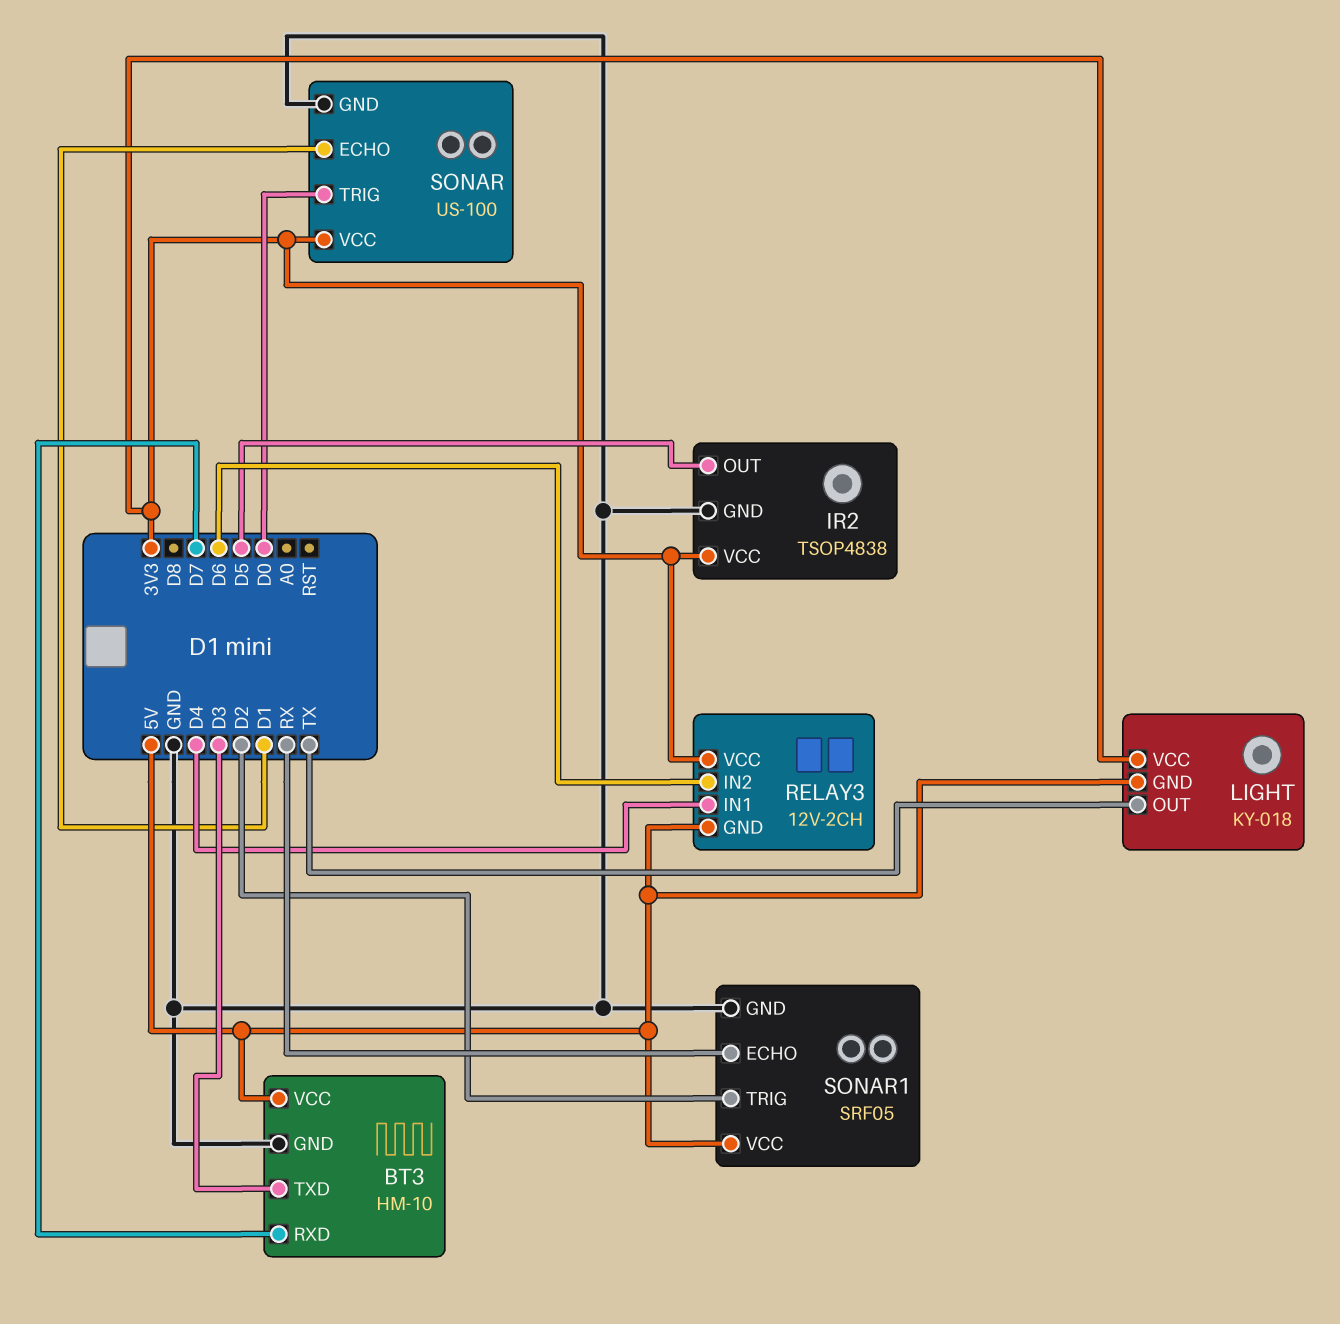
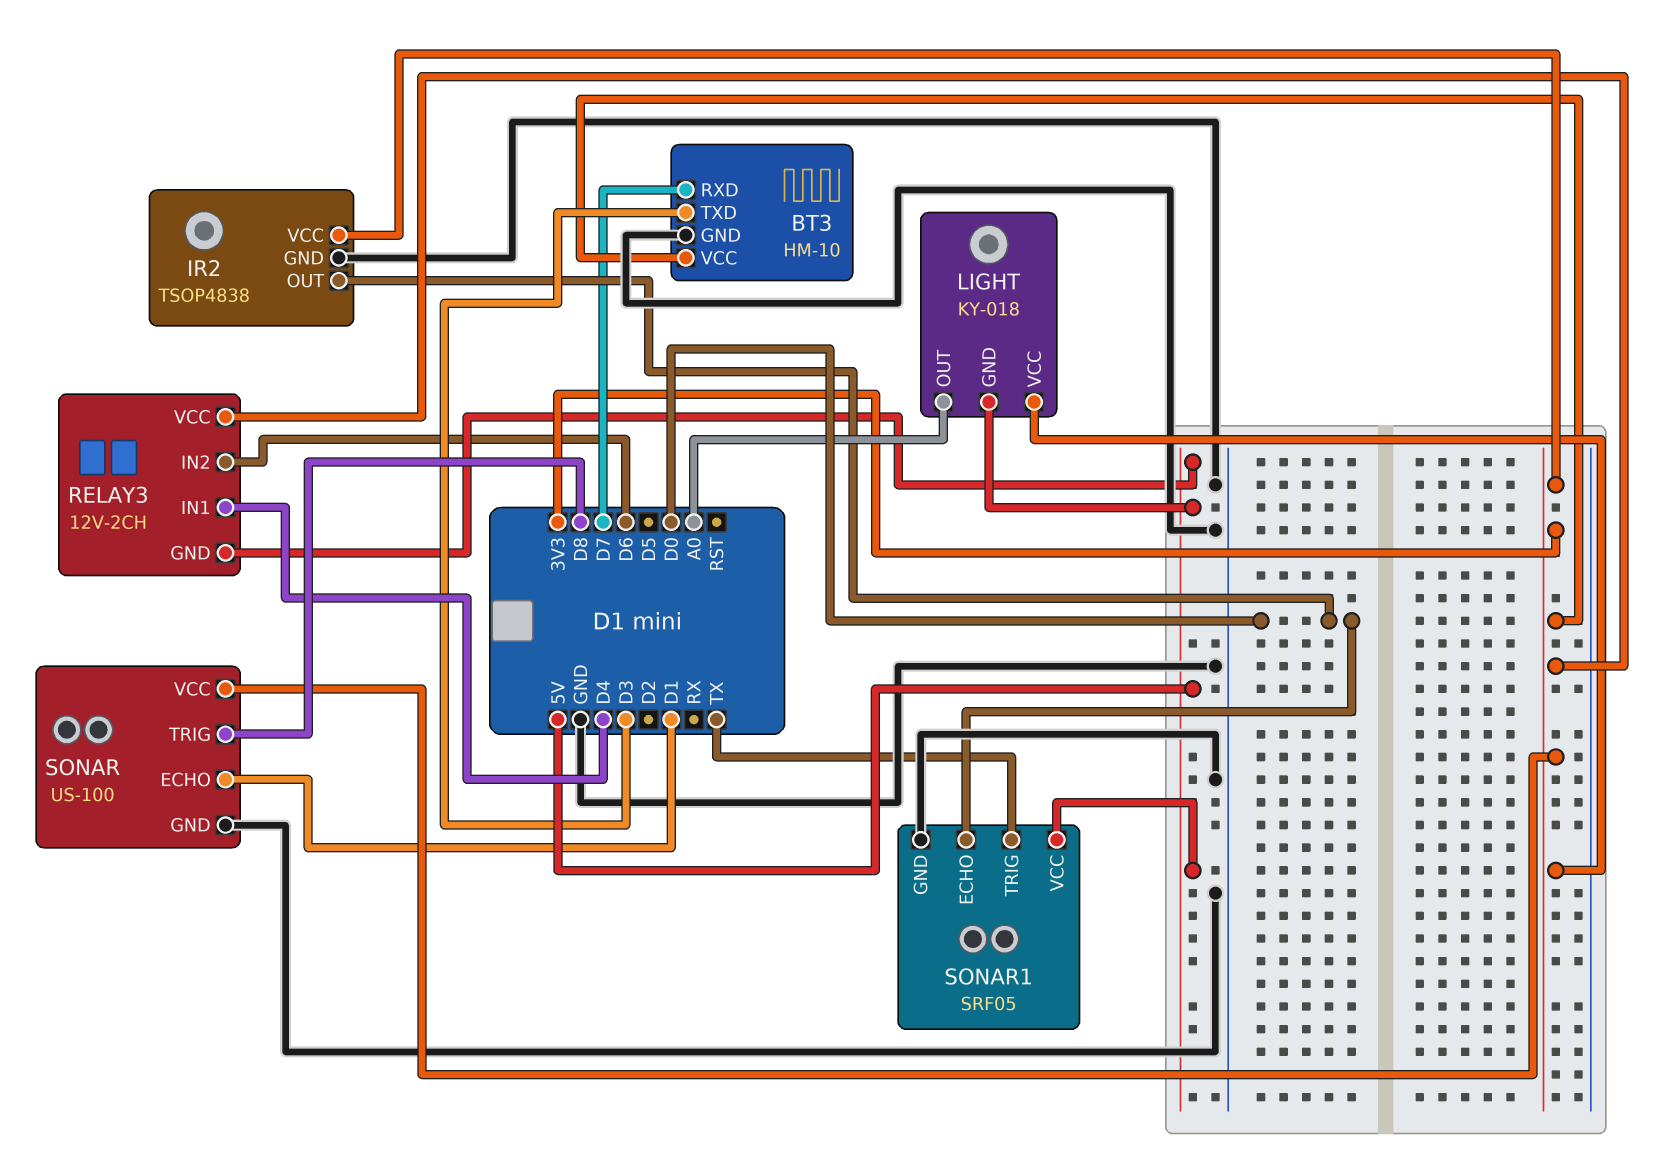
BT3 pin VCC: 5V -> 3V3
IR2 pin OUT: D5 -> D0
LIGHT pin OUT: TX -> A0
SONAR pin TRIG: D0 -> D8
SONAR1 pin ECHO: RX -> D0
SONAR1 pin TRIG: D2 -> TX

